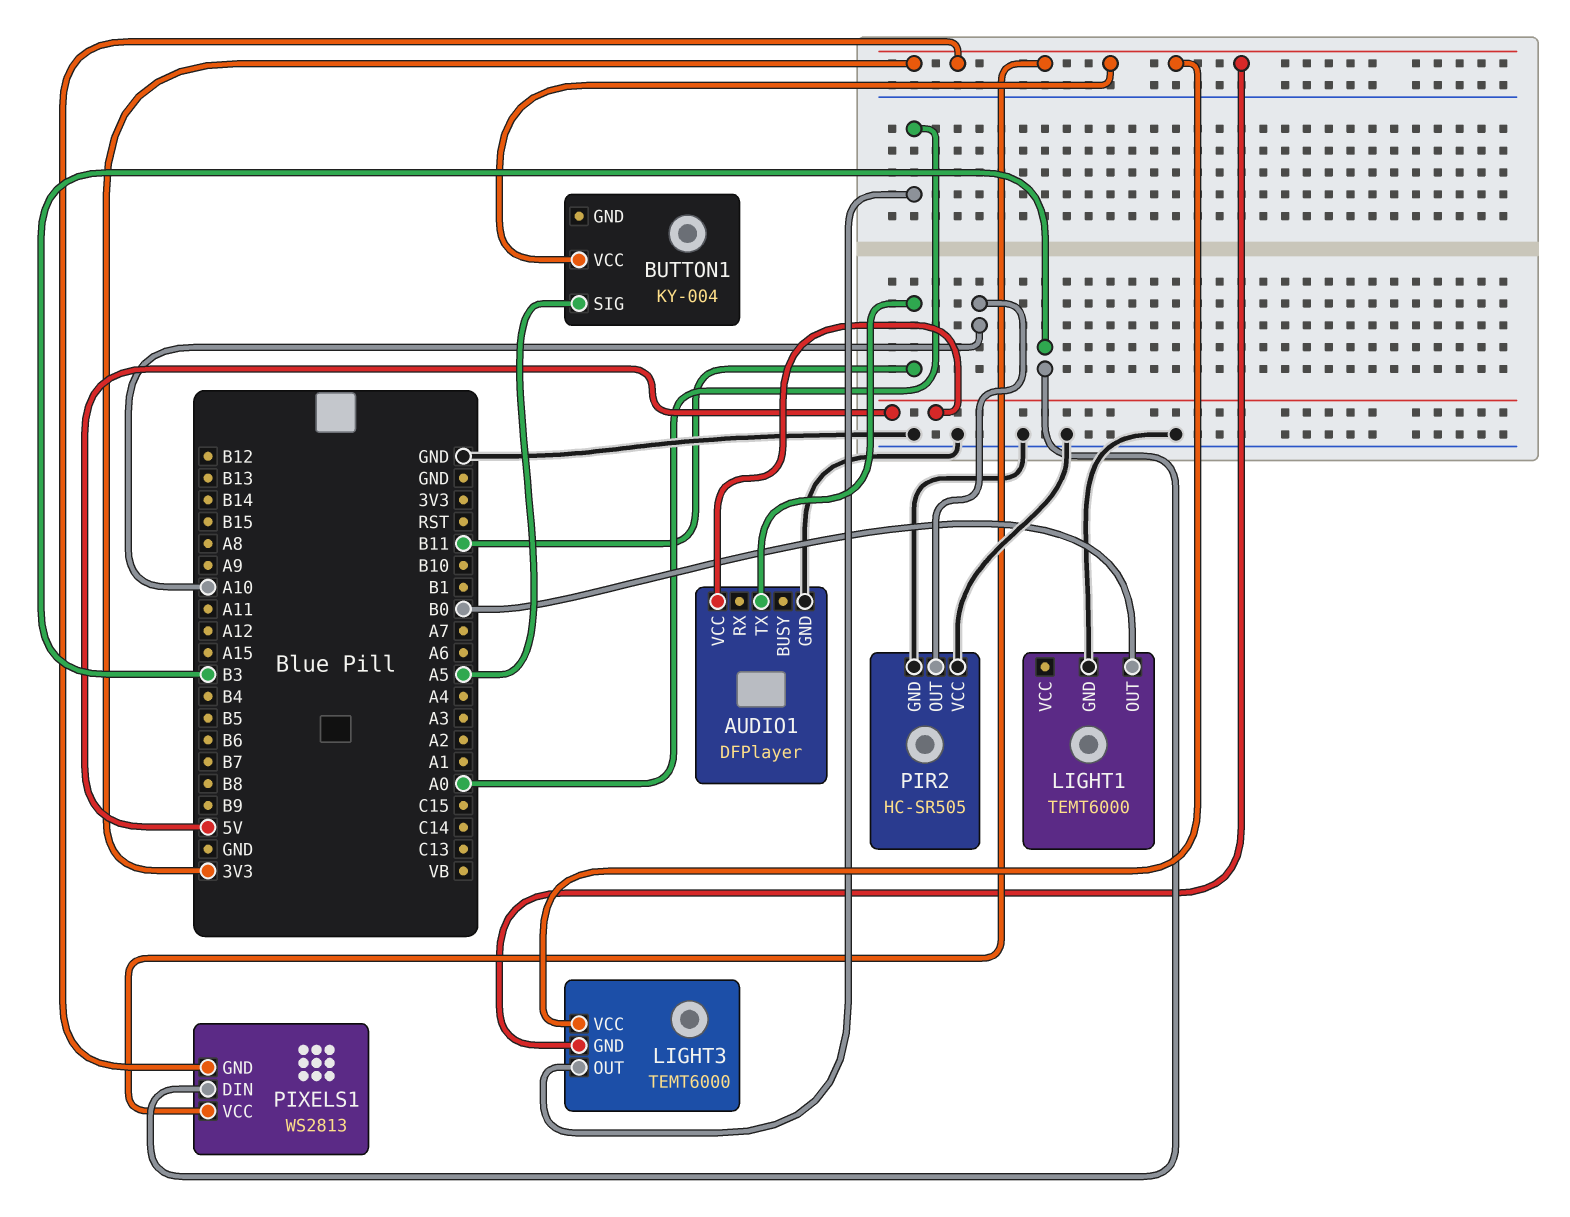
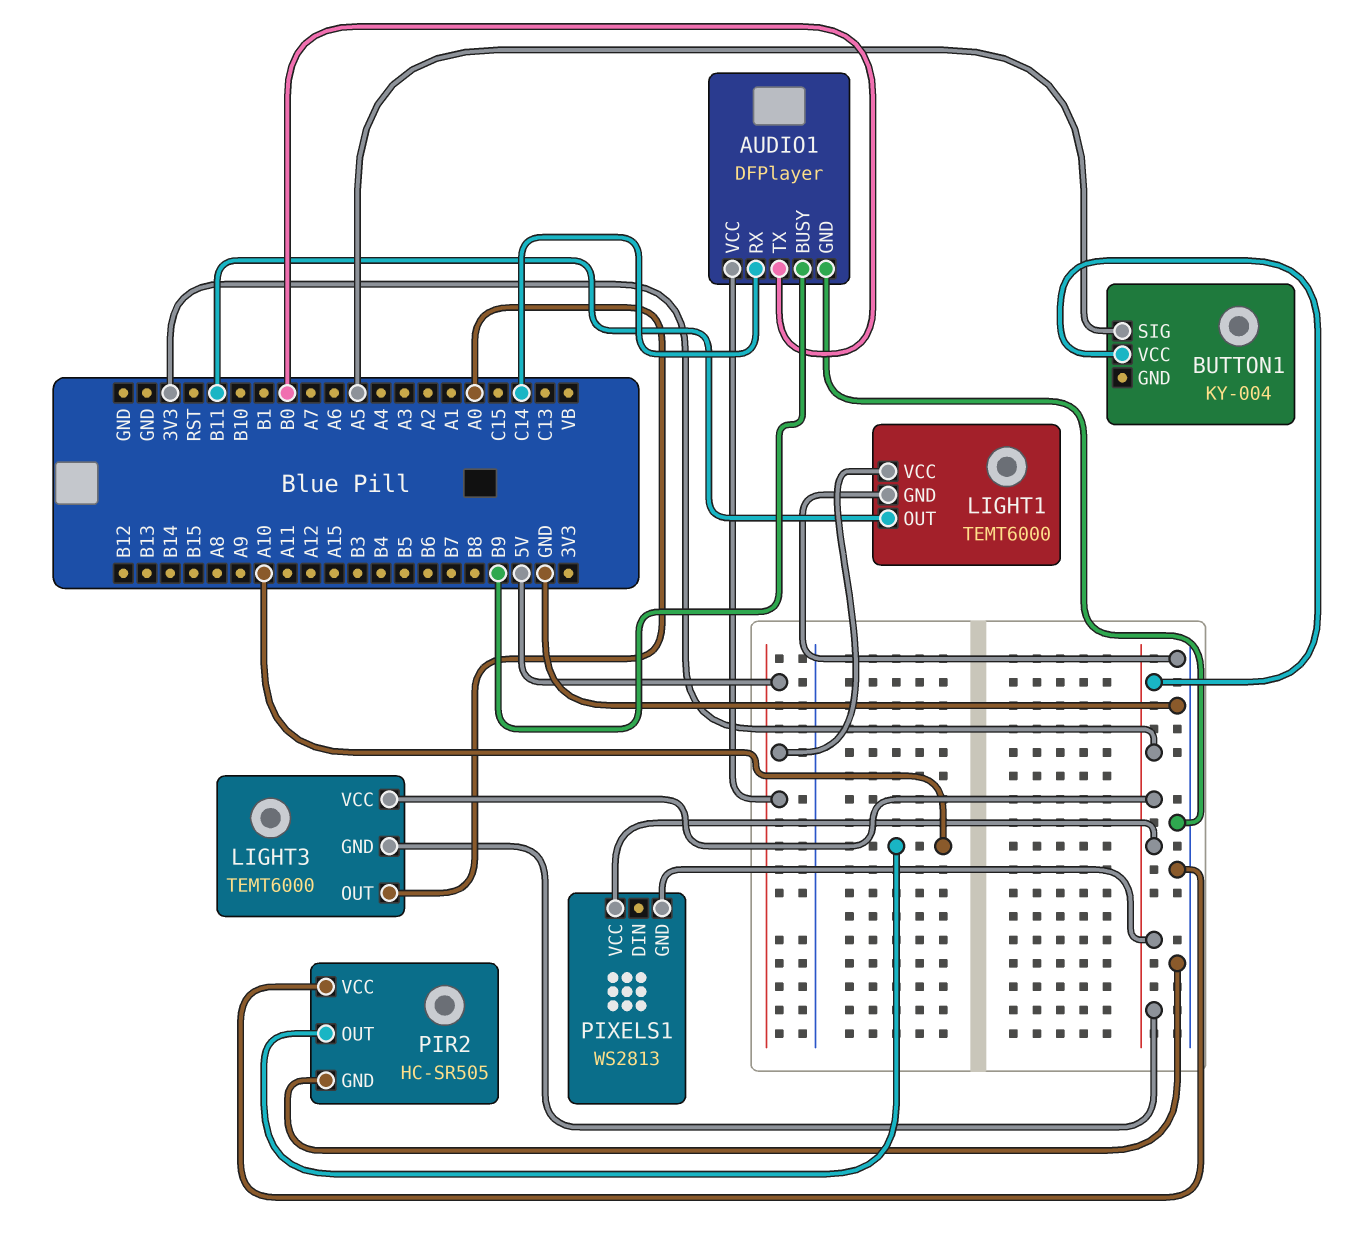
AUDIO1 pin BUSY: none -> B9
AUDIO1 pin RX: none -> C14
AUDIO1 pin TX: B11 -> B0
LIGHT1 pin OUT: B0 -> B11
LIGHT1 pin VCC: none -> 5V
PIXELS1 pin DIN: B3 -> none

